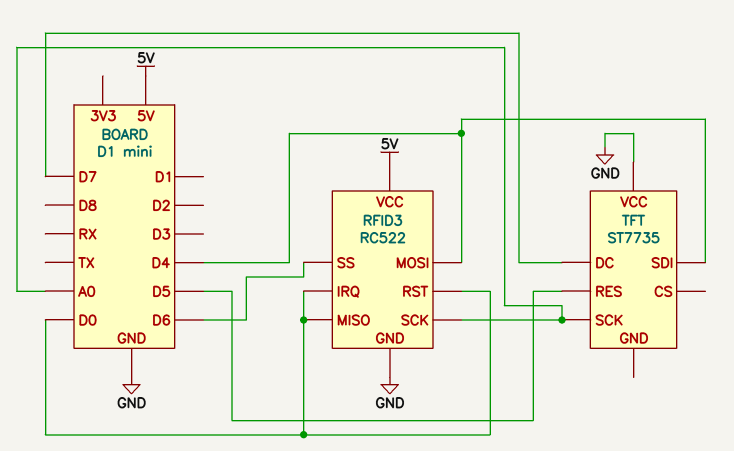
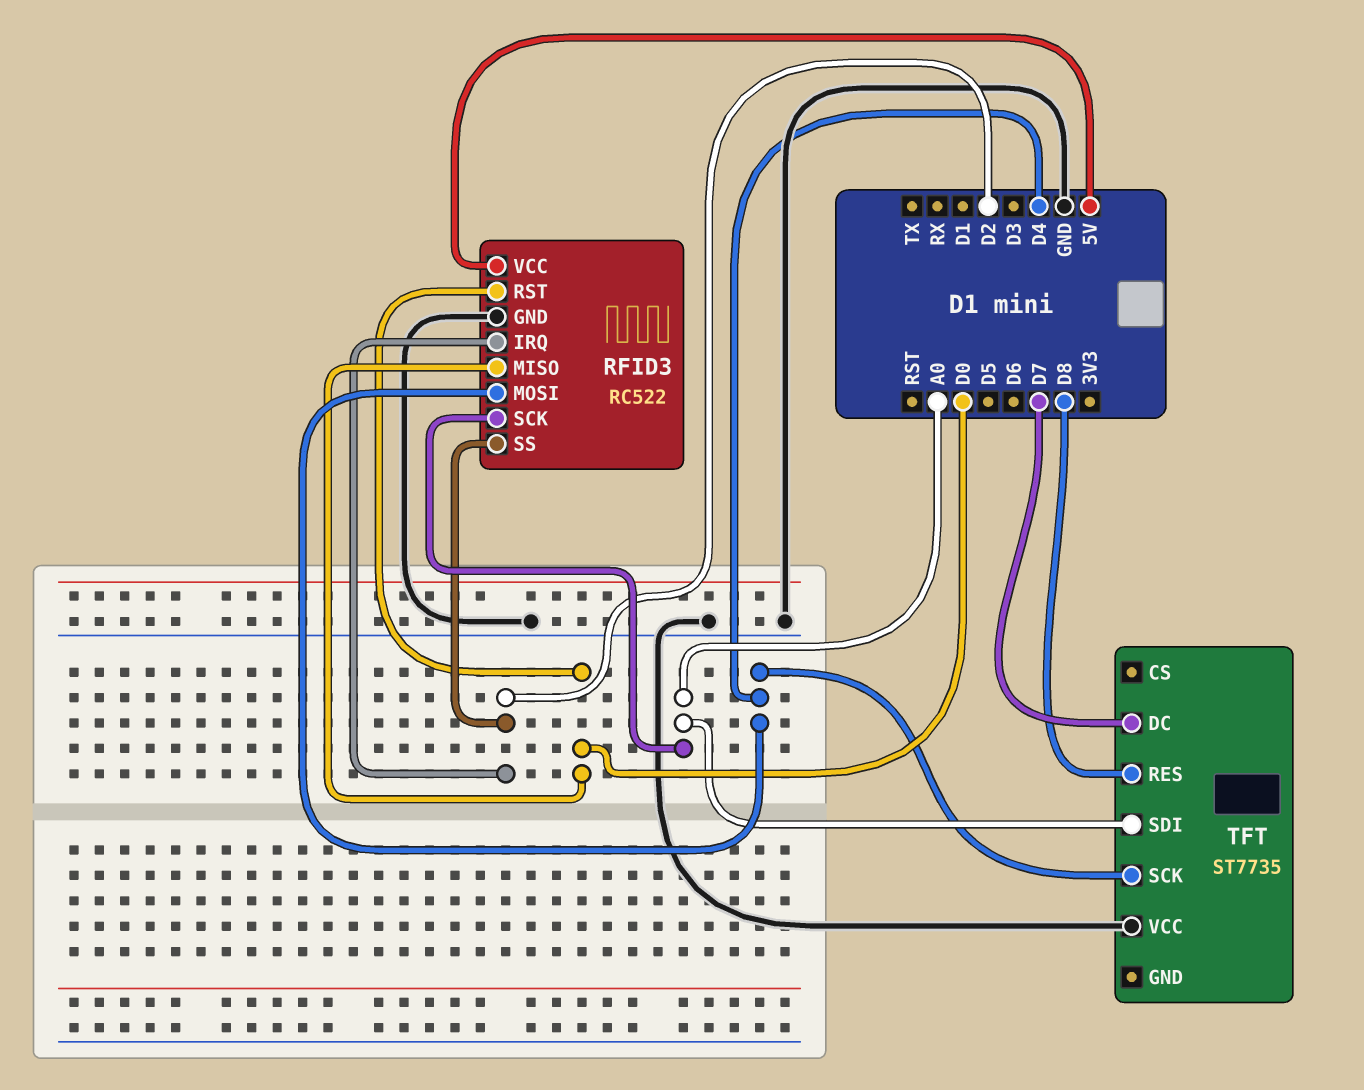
RFID3 pin IRQ: D0 -> D2
RFID3 pin SS: D6 -> D2
TFT pin RES: D5 -> D8
TFT pin SCK: A0 -> D4
TFT pin SDI: D4 -> A0

